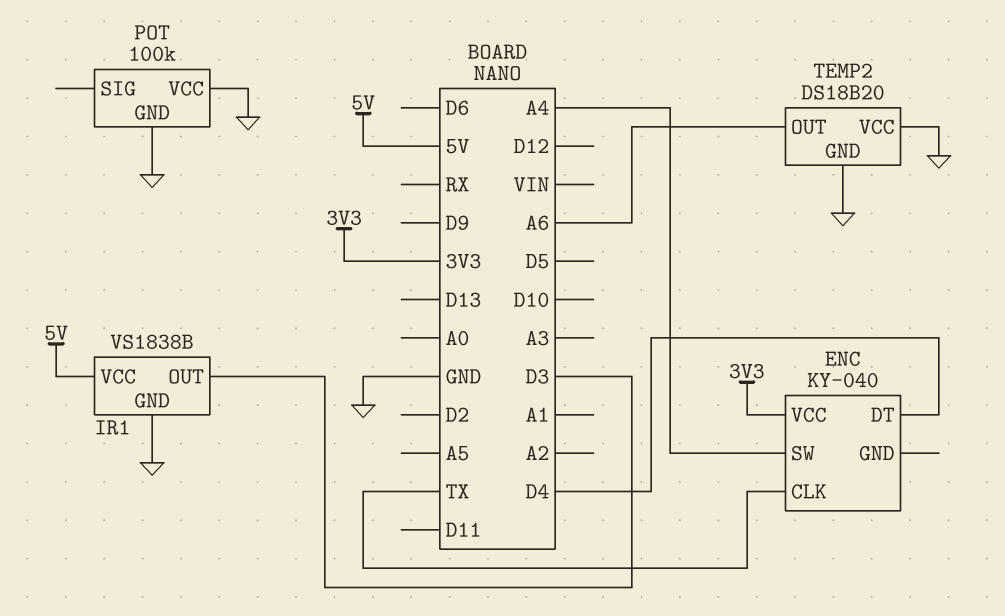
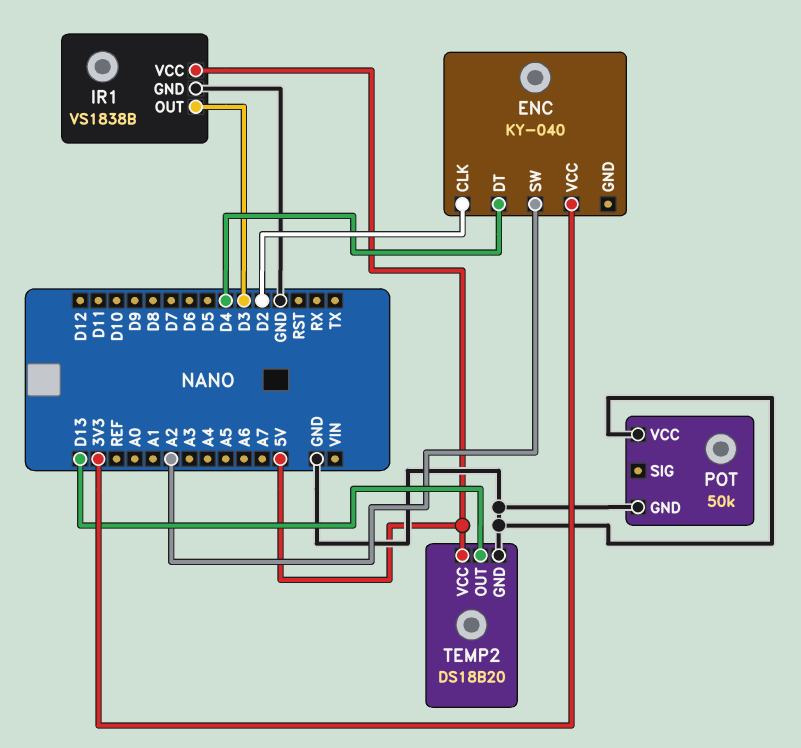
ENC pin CLK: TX -> D2
ENC pin SW: A4 -> A2
POT: 100k -> 50k
TEMP2 pin OUT: A6 -> D13
TEMP2 pin VCC: GND -> 5V

